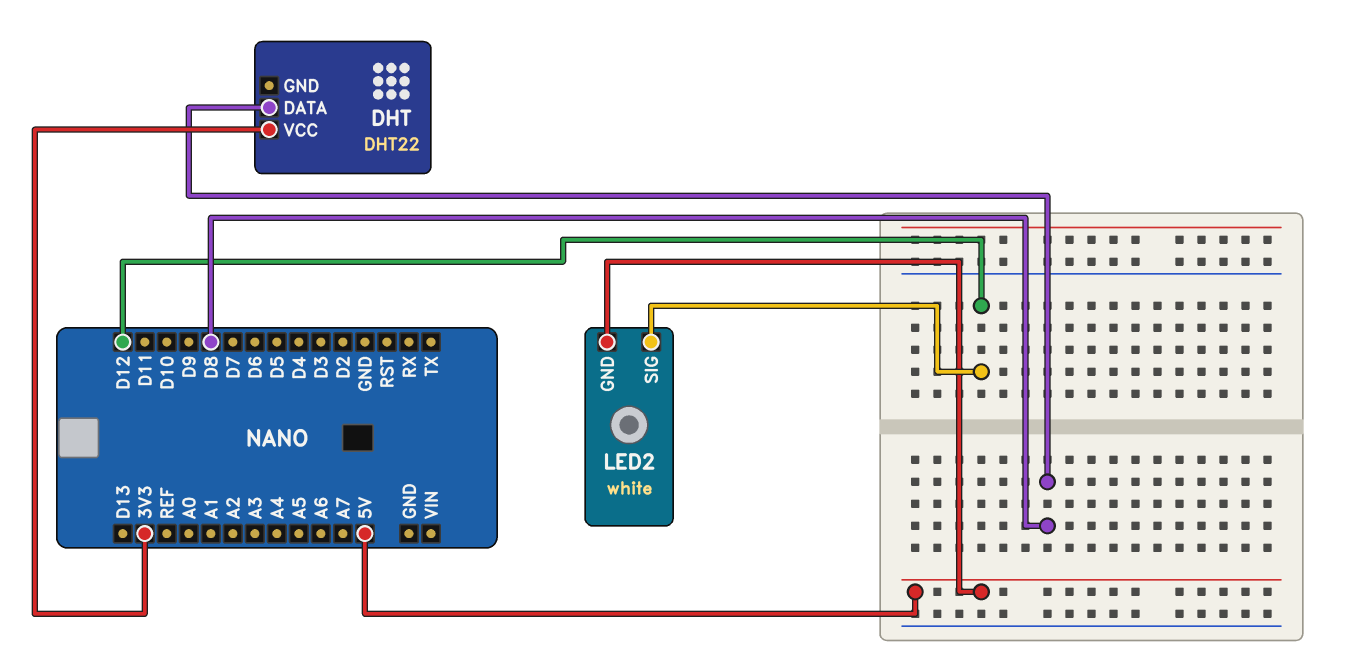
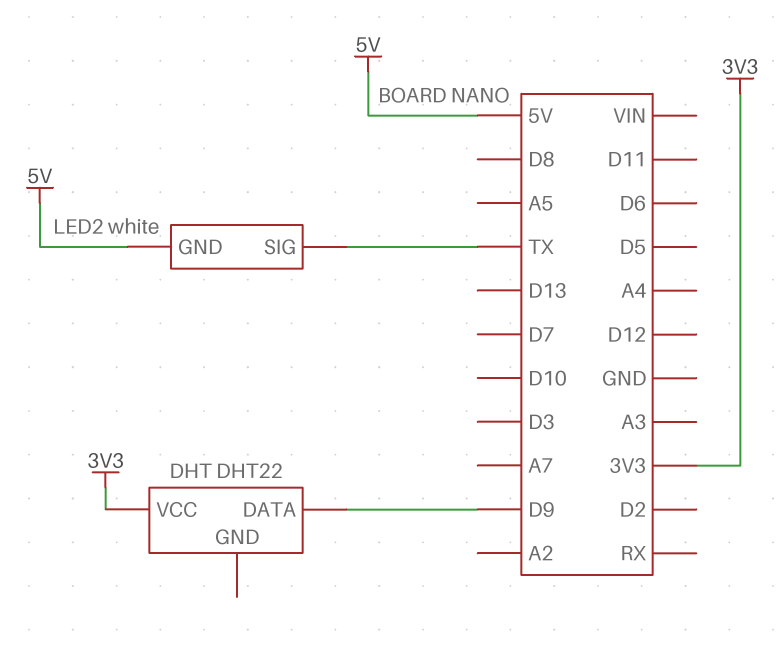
DHT pin DATA: D8 -> D9
LED2 pin SIG: D12 -> TX

